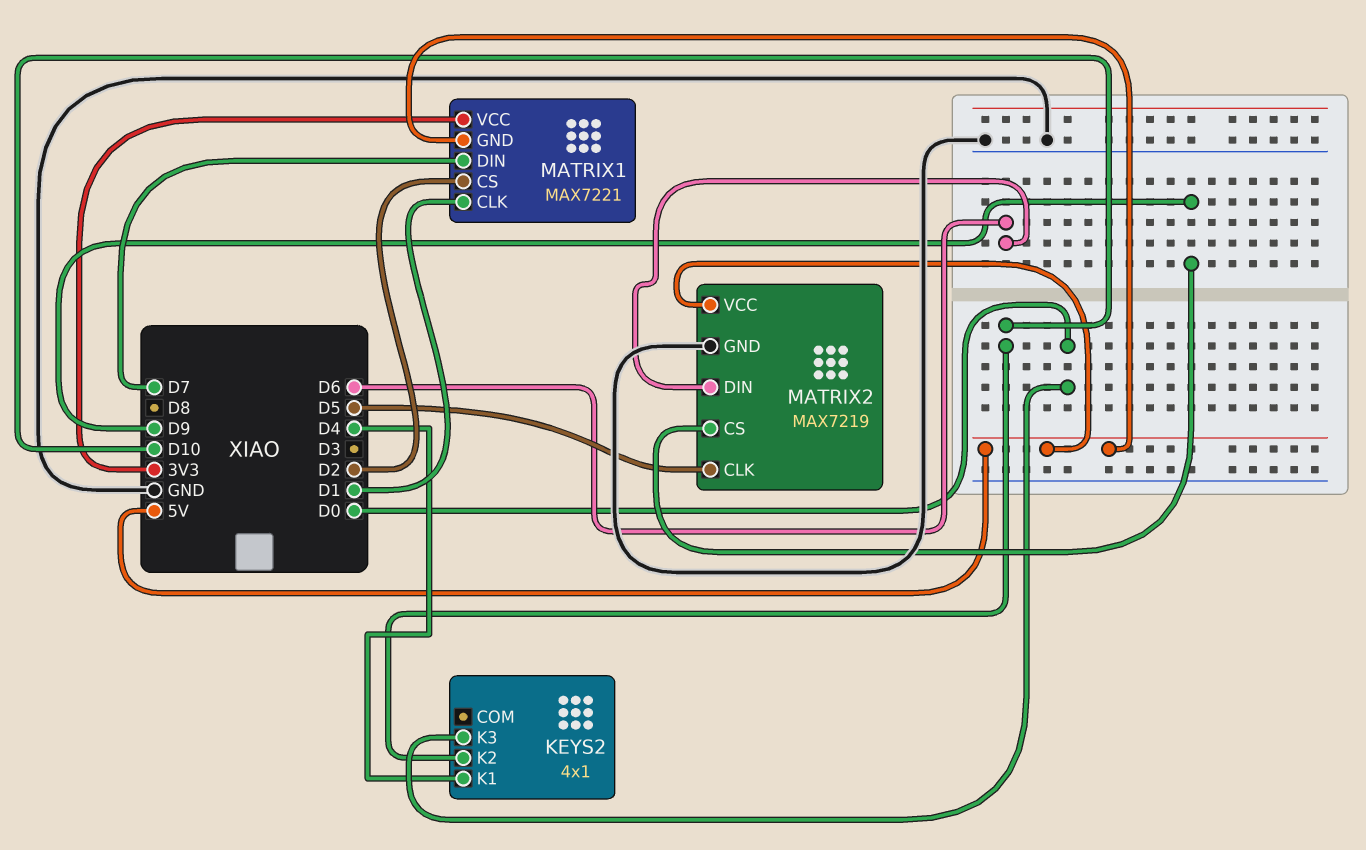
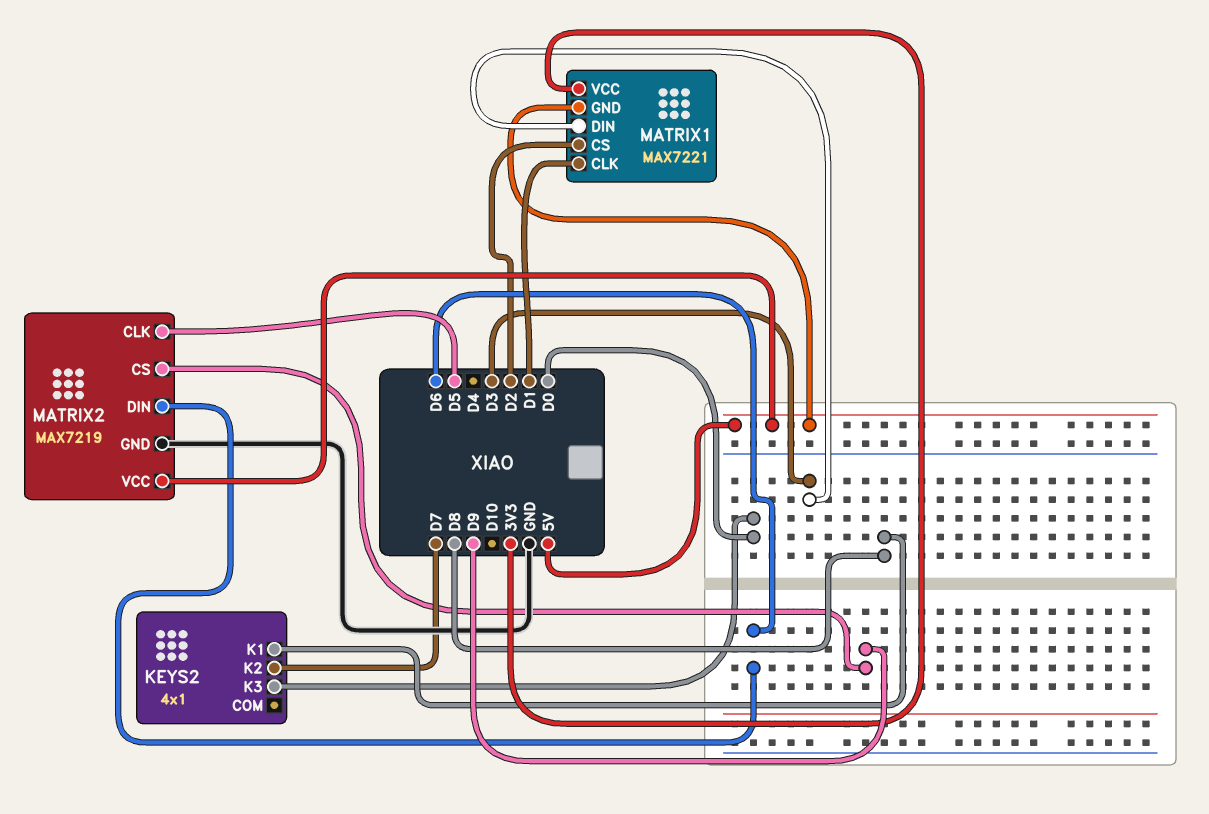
KEYS2 pin K1: D4 -> D8
KEYS2 pin K2: D10 -> D7
MATRIX1 pin DIN: D7 -> D3

